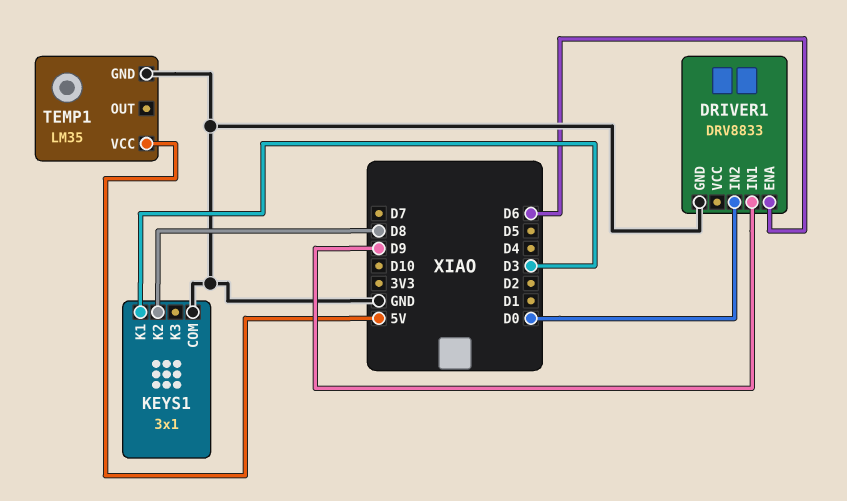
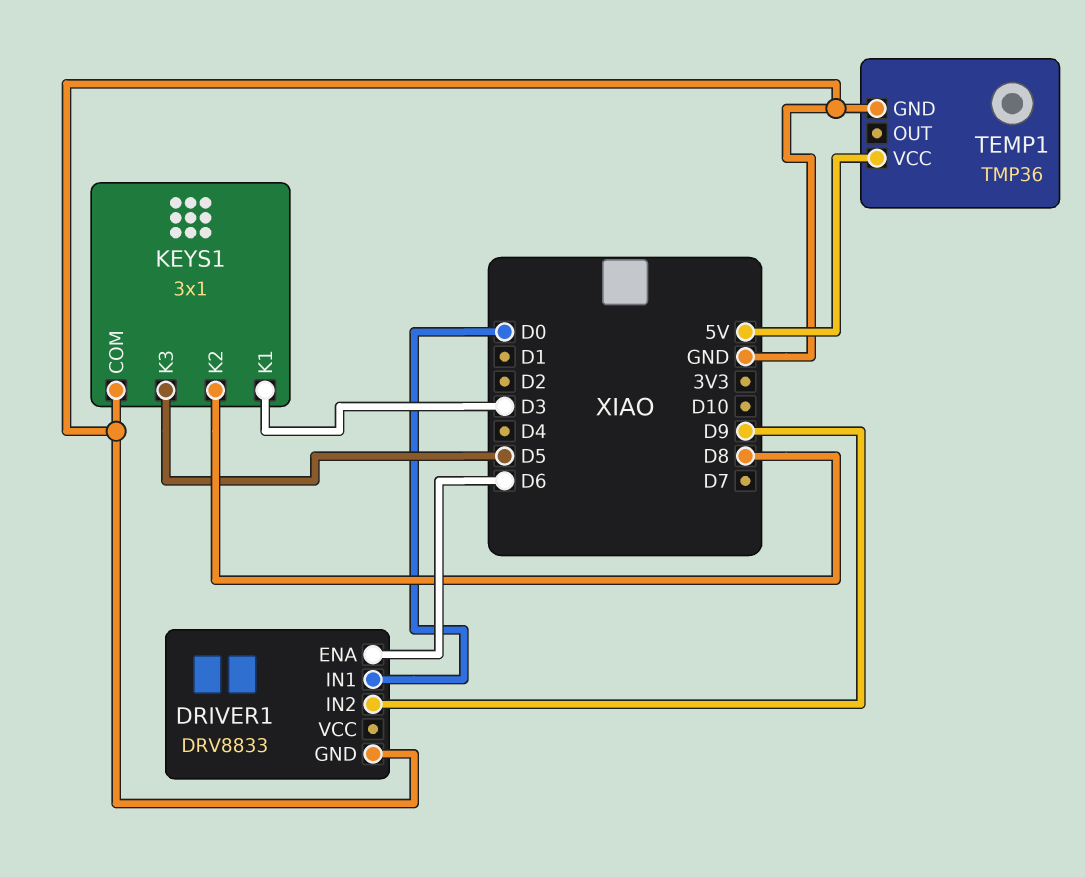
DRIVER1 pin IN1: D9 -> D0
DRIVER1 pin IN2: D0 -> D9
KEYS1 pin K3: none -> D5
TEMP1: LM35 -> TMP36

